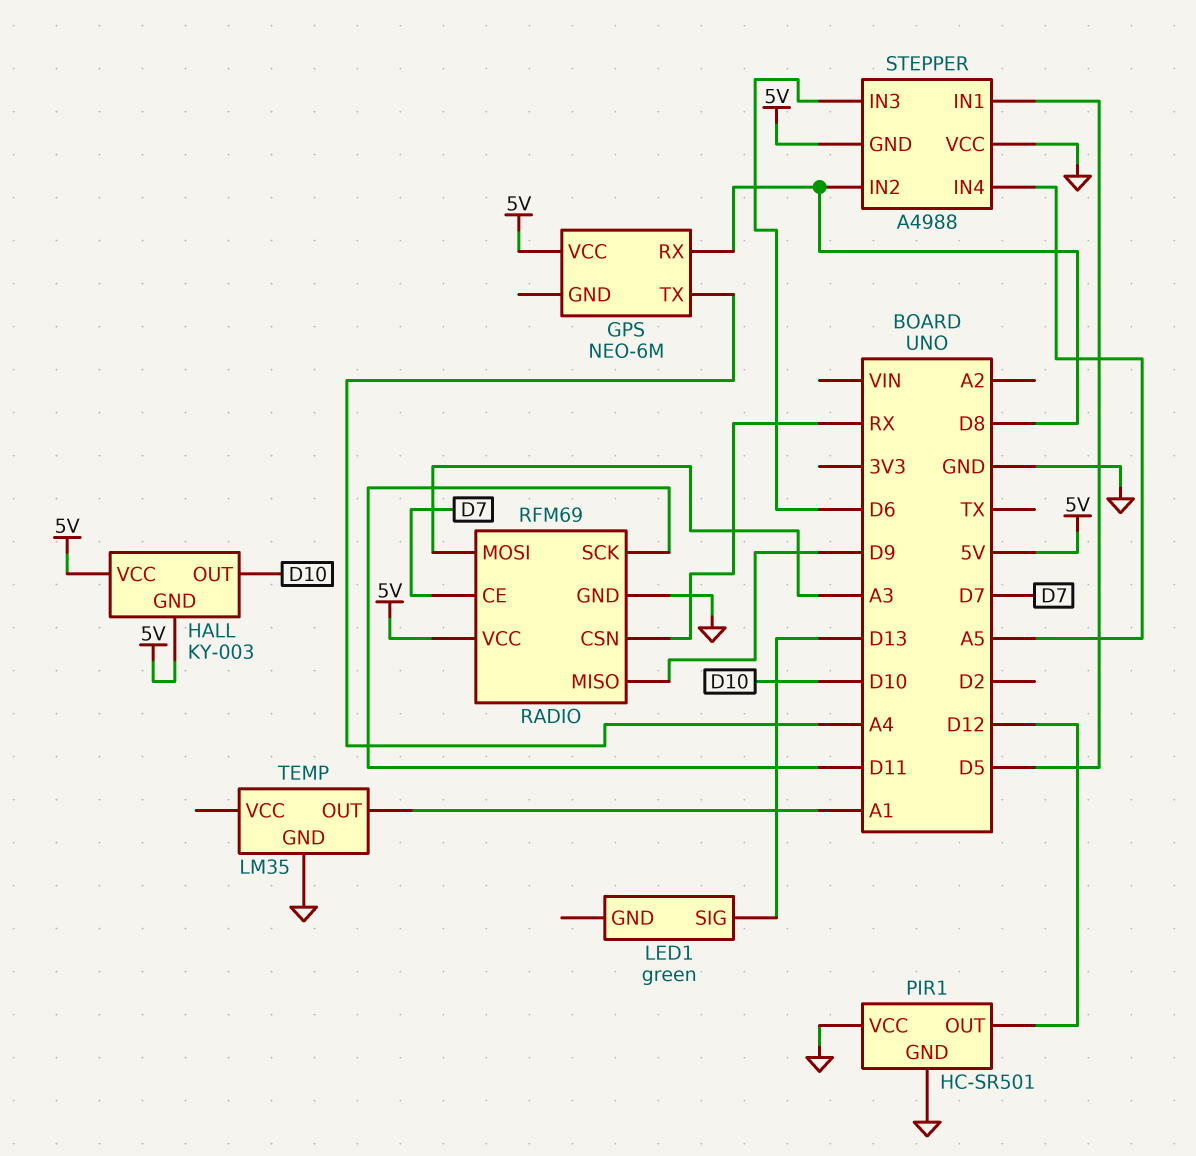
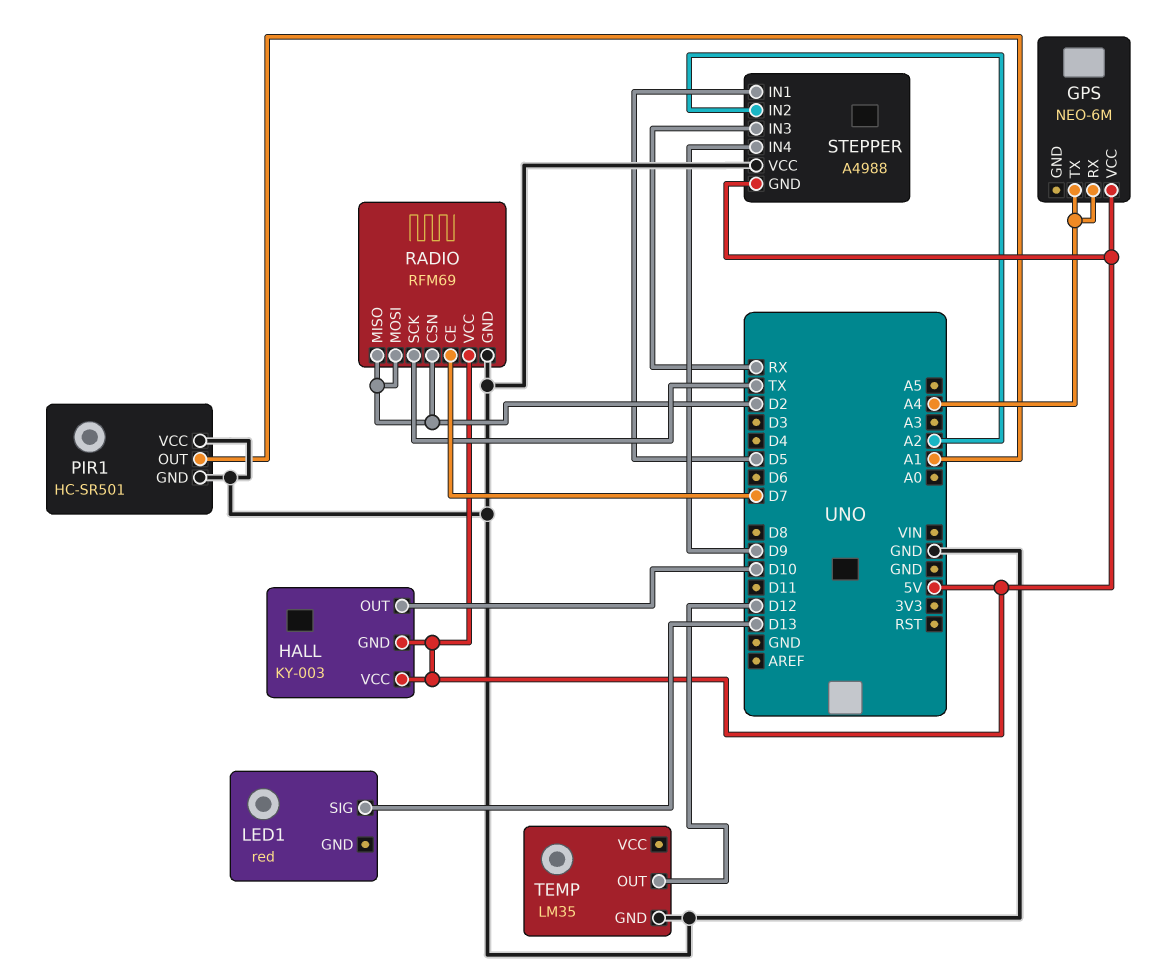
GPS pin RX: D8 -> A4
LED1: green -> red
PIR1 pin OUT: D12 -> A1
RADIO pin CSN: RX -> D2
RADIO pin MISO: D9 -> D2
RADIO pin MOSI: A3 -> D2
RADIO pin SCK: D11 -> TX
STEPPER pin IN2: D8 -> A2
STEPPER pin IN3: D6 -> RX
STEPPER pin IN4: A5 -> D9
TEMP pin OUT: A1 -> D12

